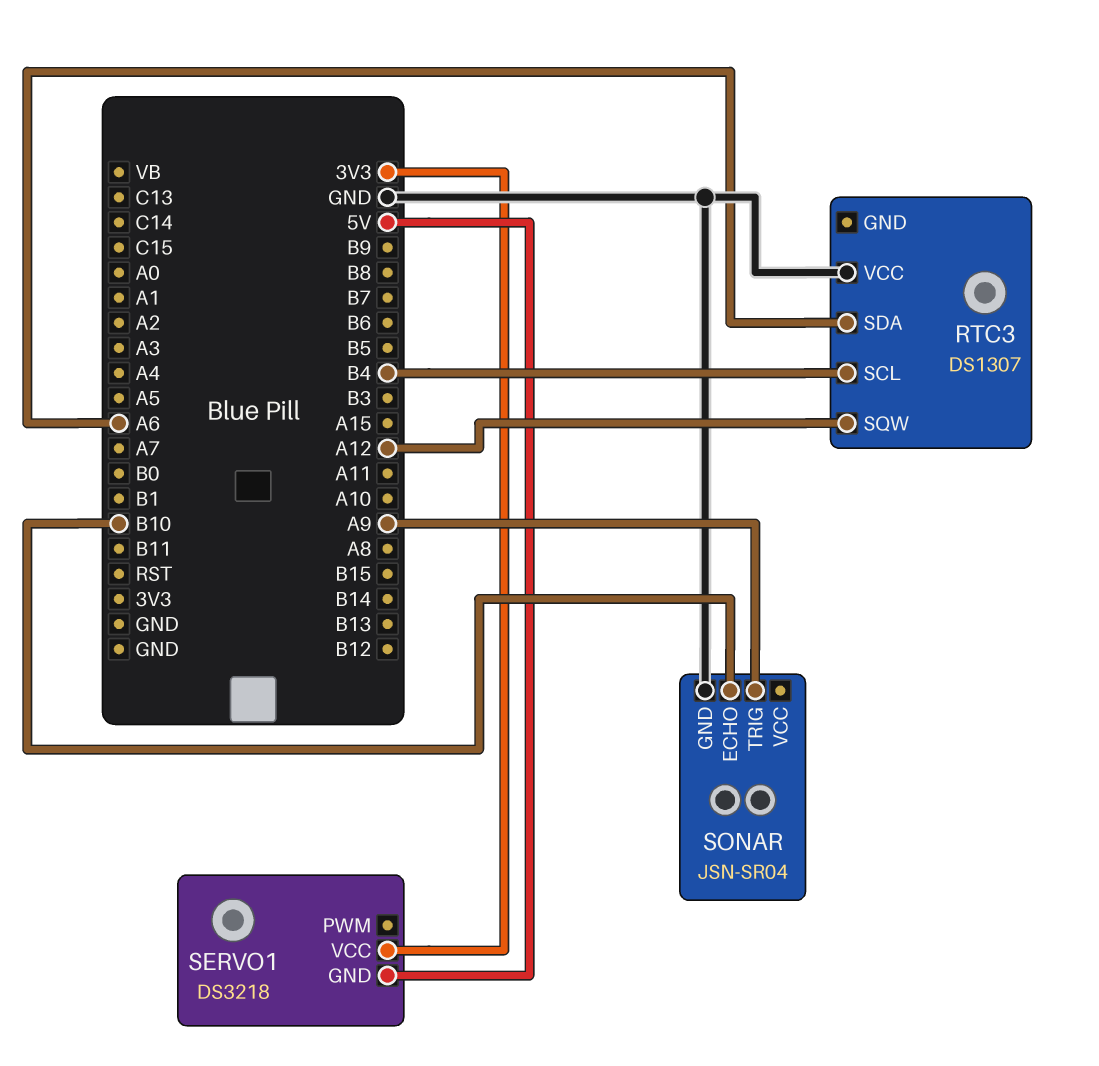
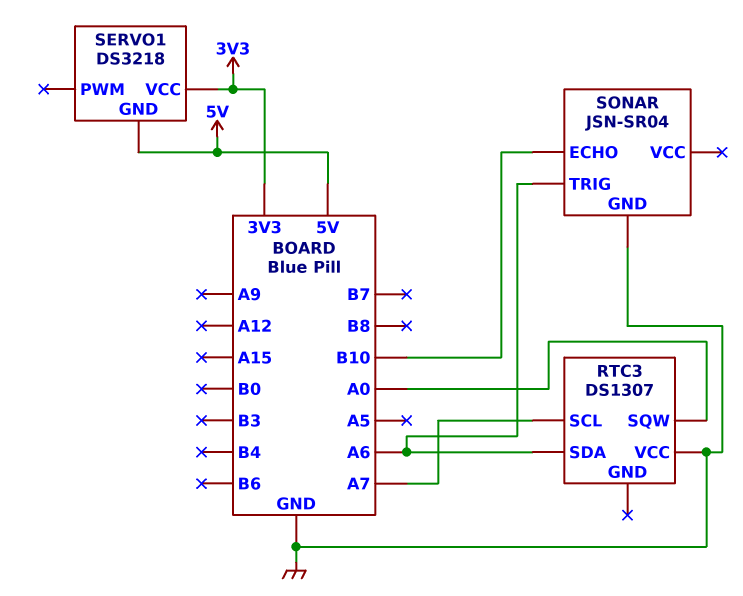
RTC3 pin SCL: B4 -> A7
RTC3 pin SQW: A12 -> A0
SONAR pin TRIG: A9 -> A6

